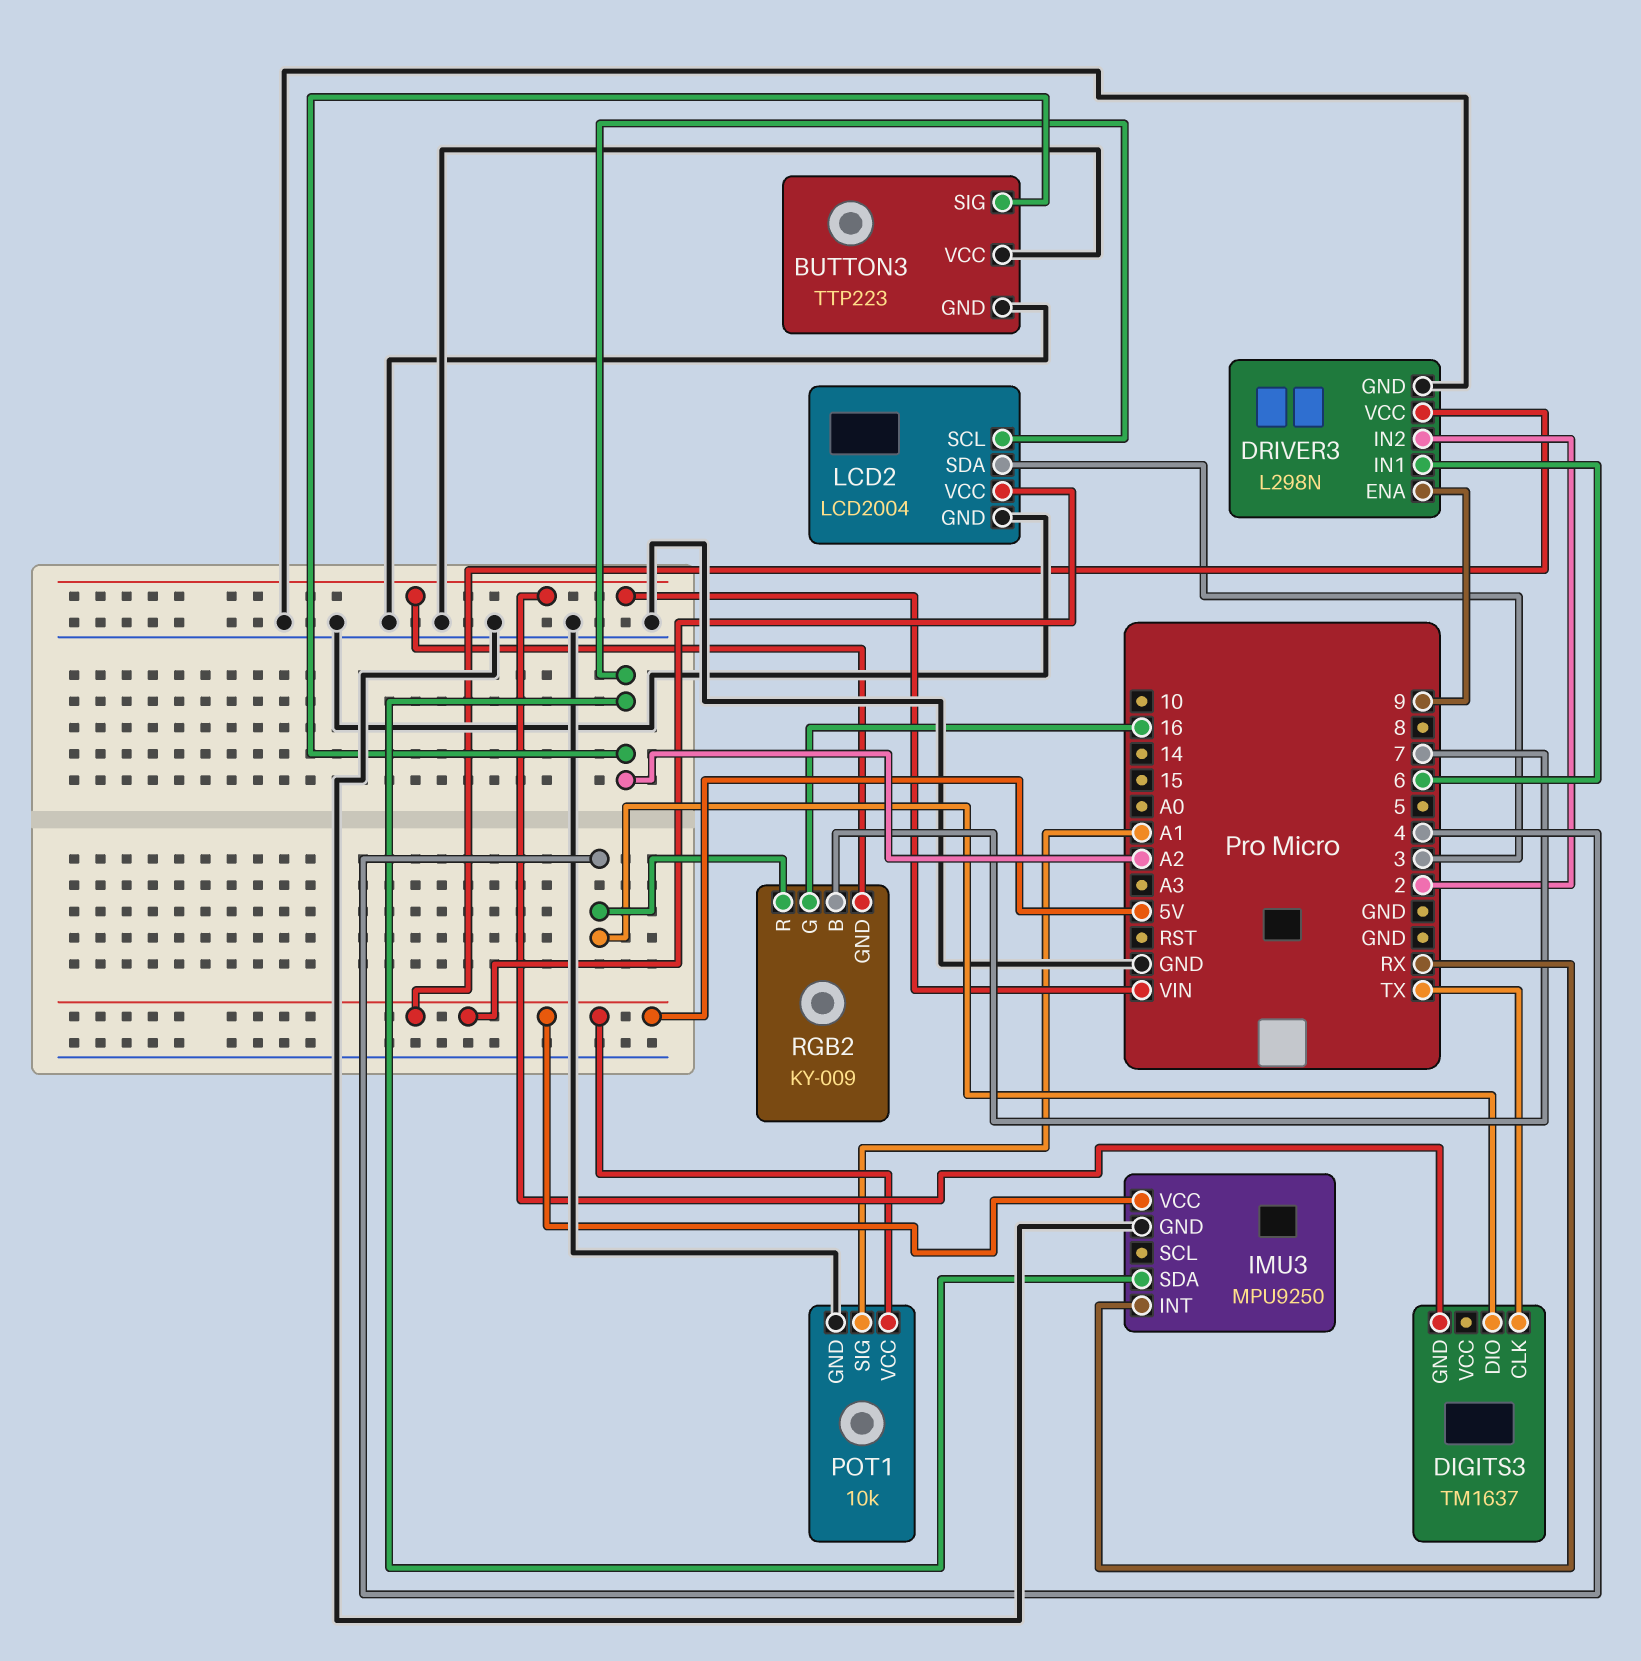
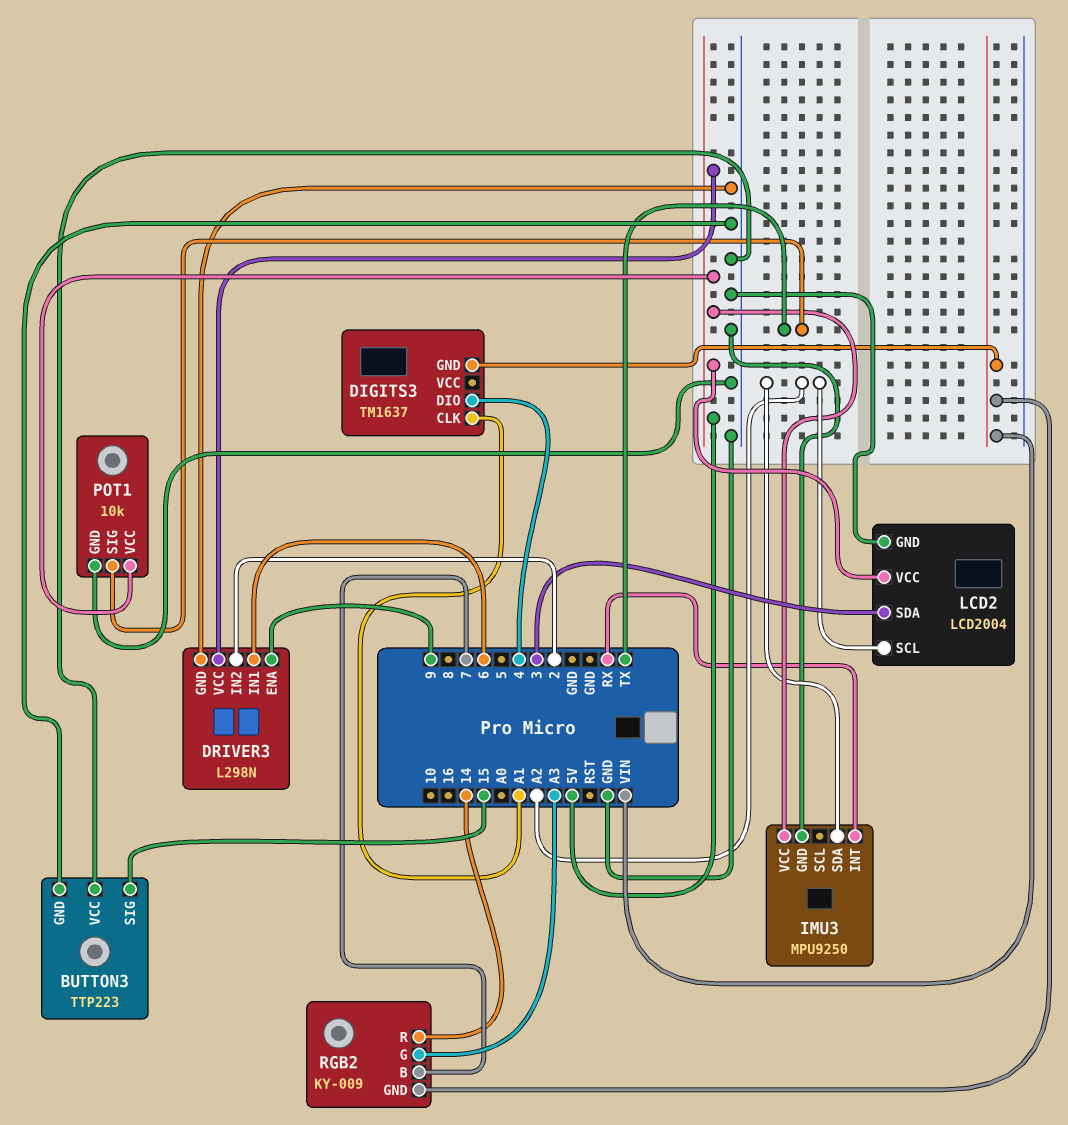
BUTTON3 pin SIG: A2 -> 15
DIGITS3 pin CLK: TX -> A1
POT1 pin SIG: A1 -> TX
RGB2 pin G: 16 -> A3
RGB2 pin R: 4 -> 14

